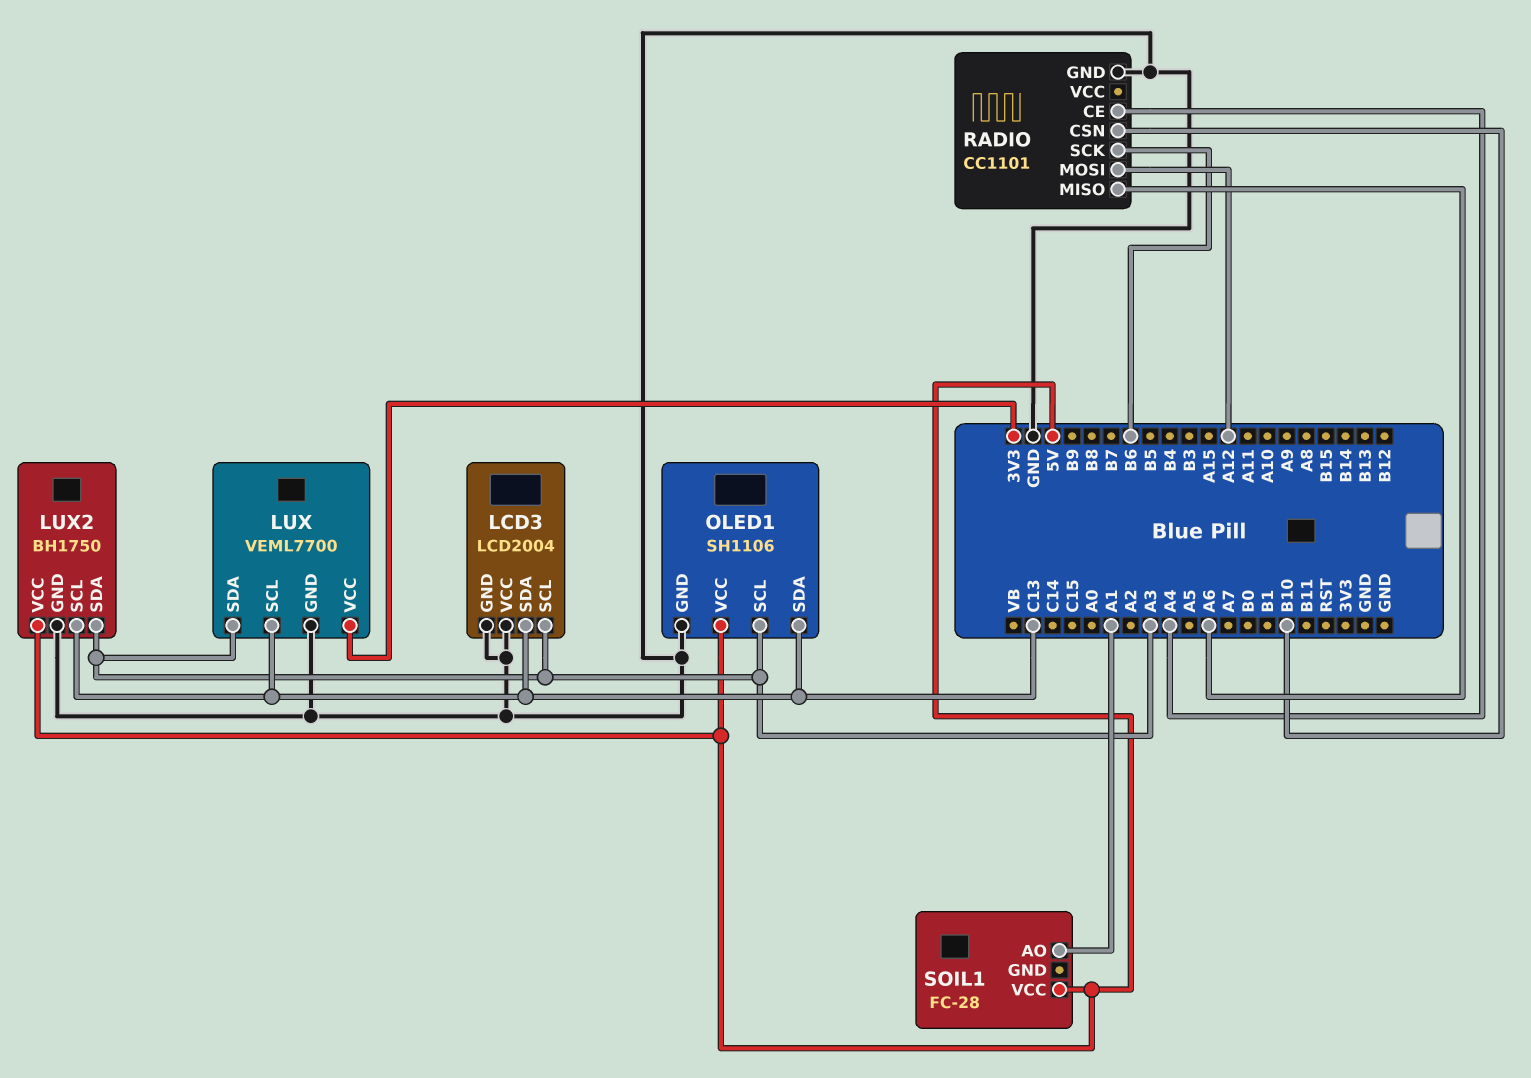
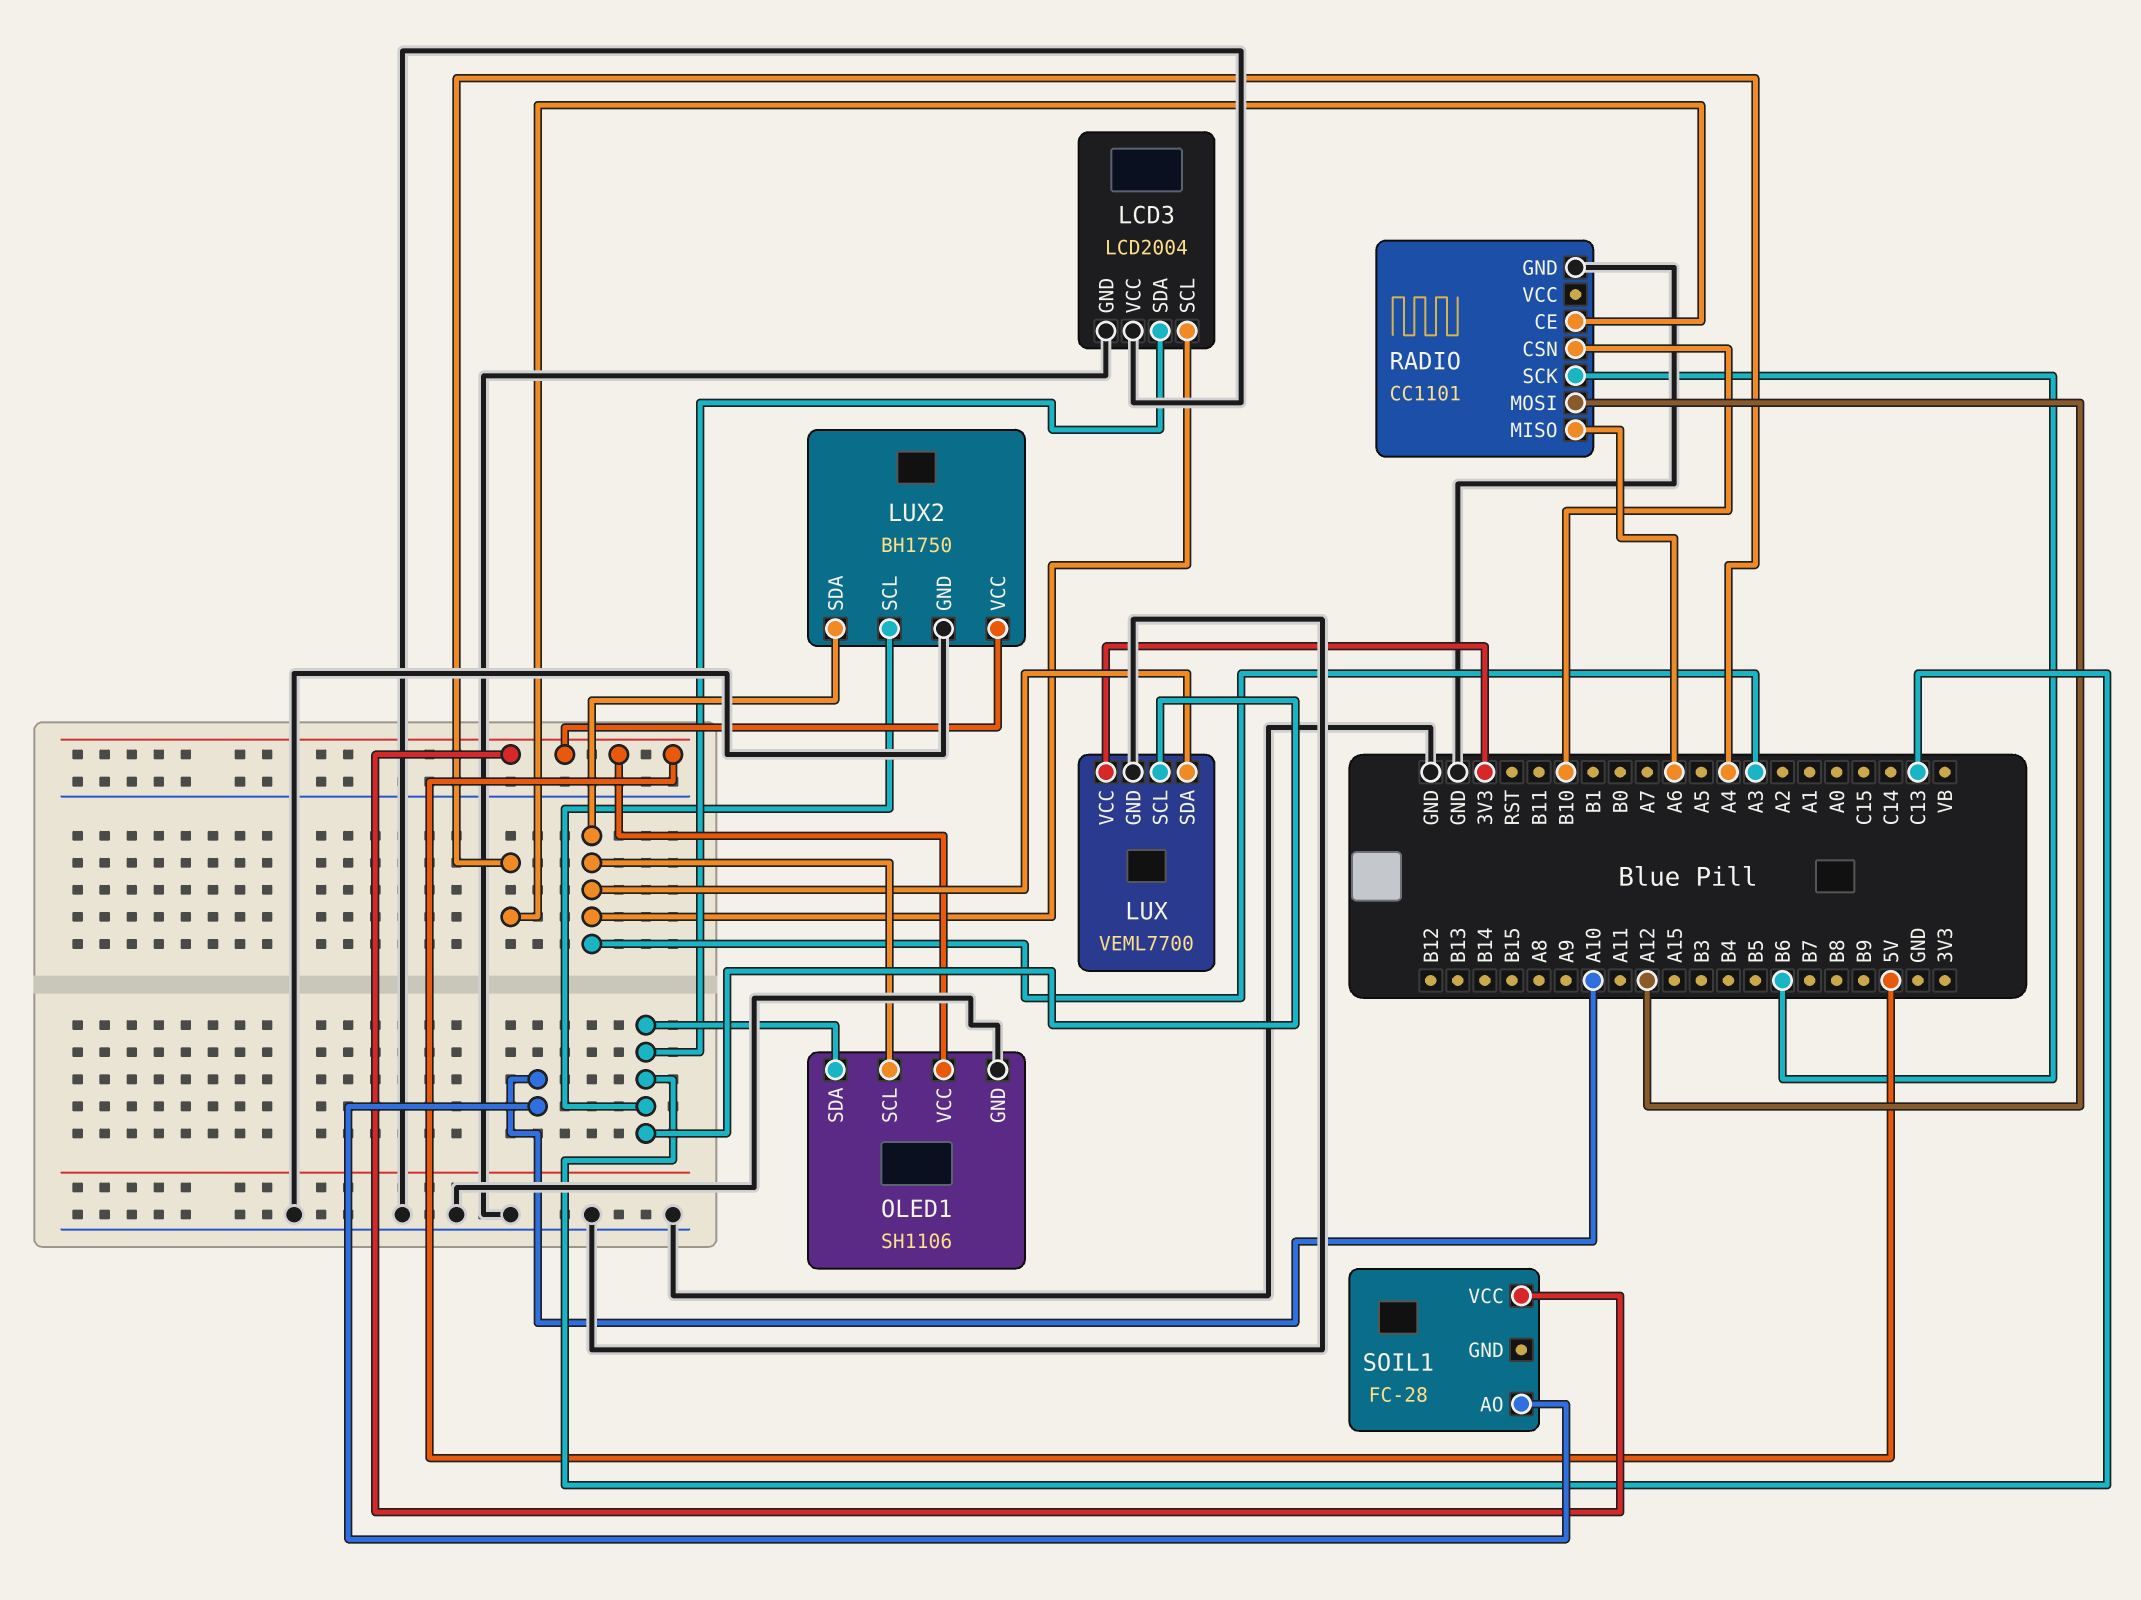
SOIL1 pin AO: A1 -> A10

